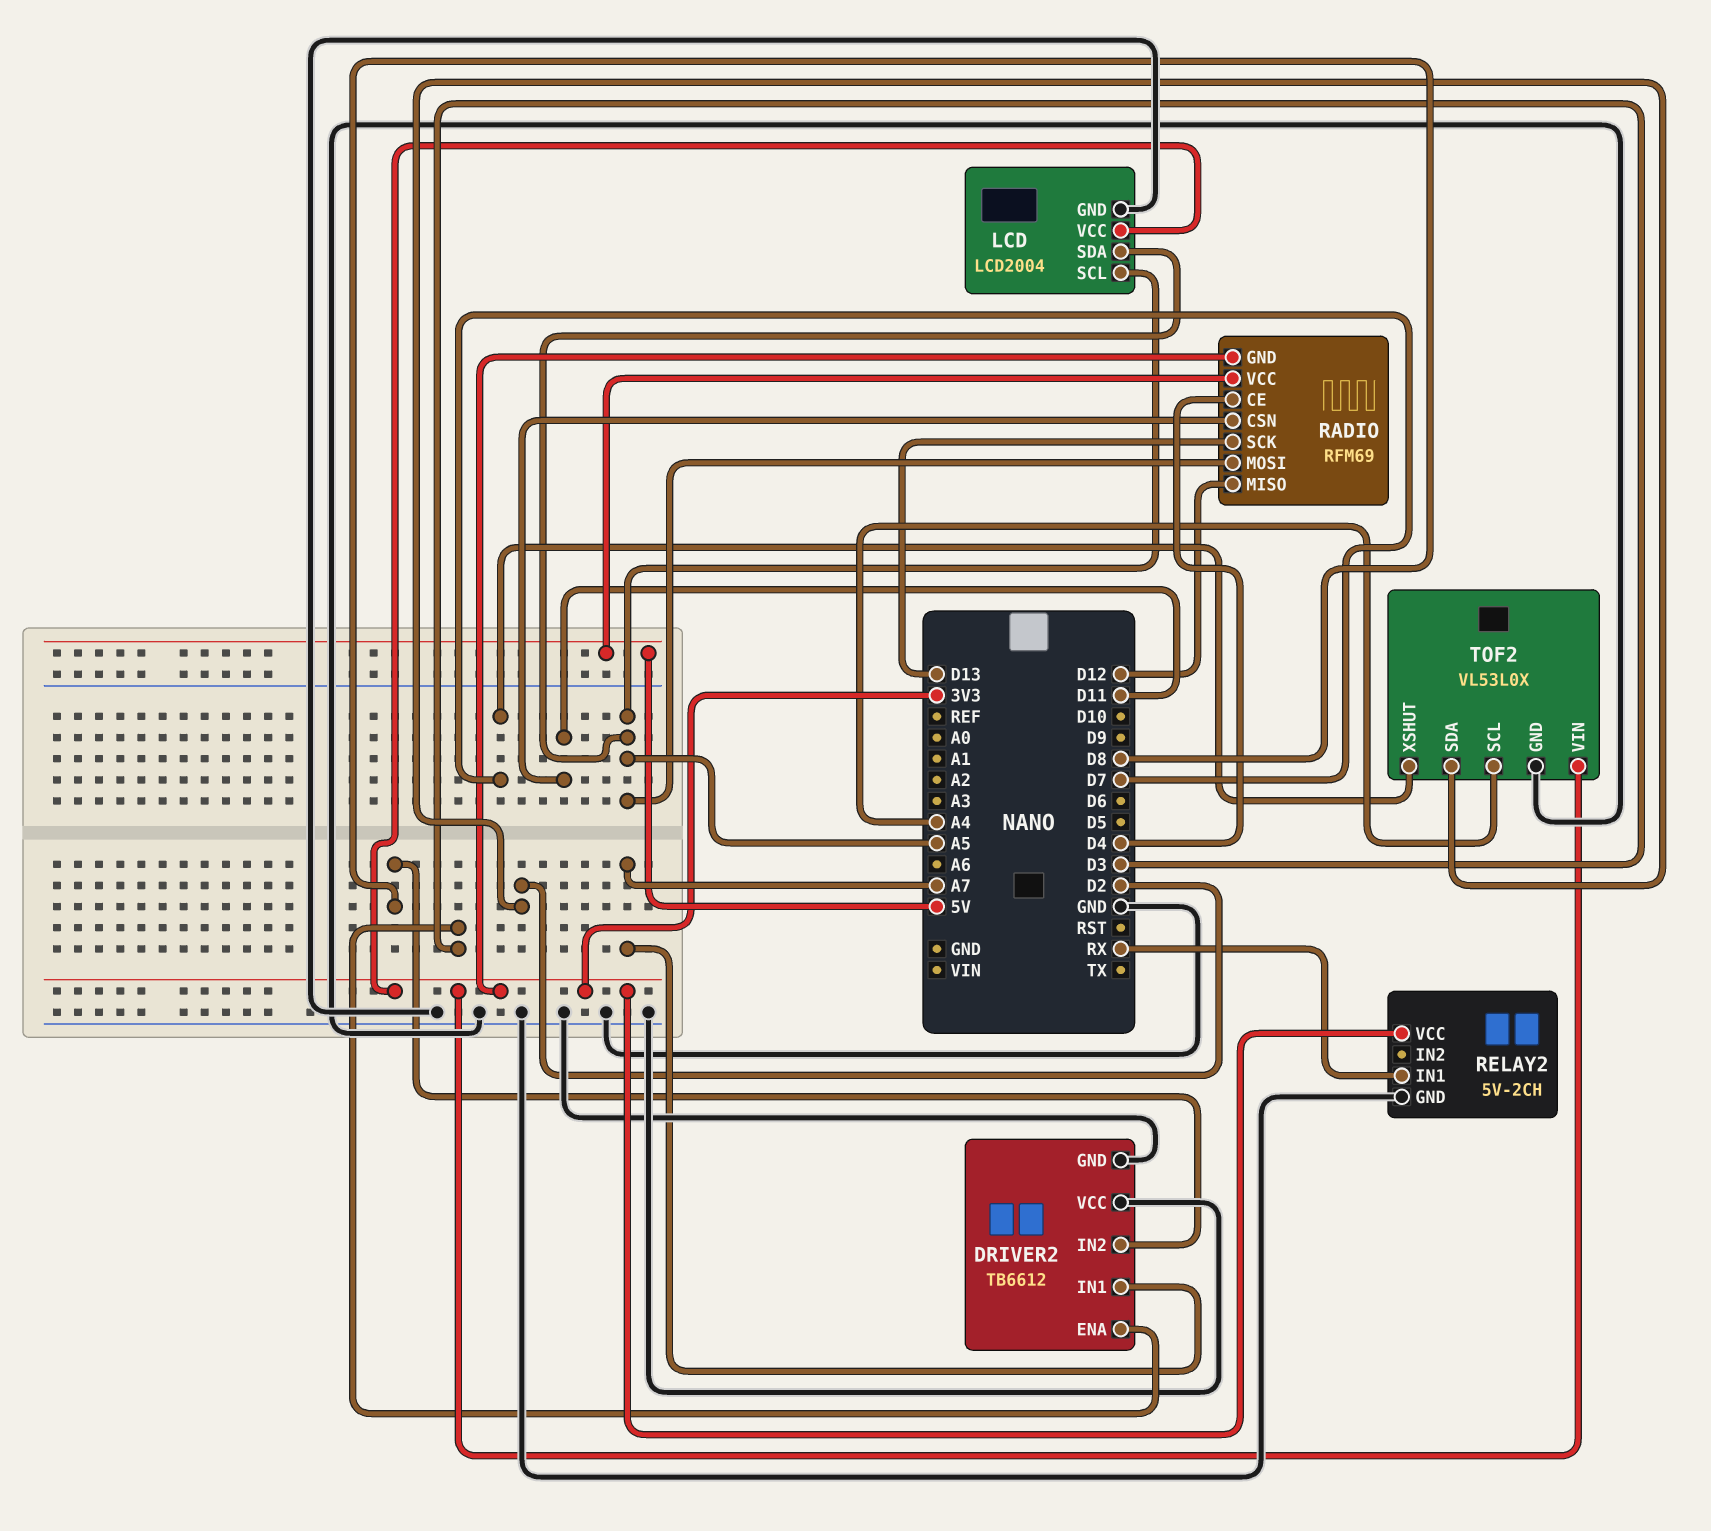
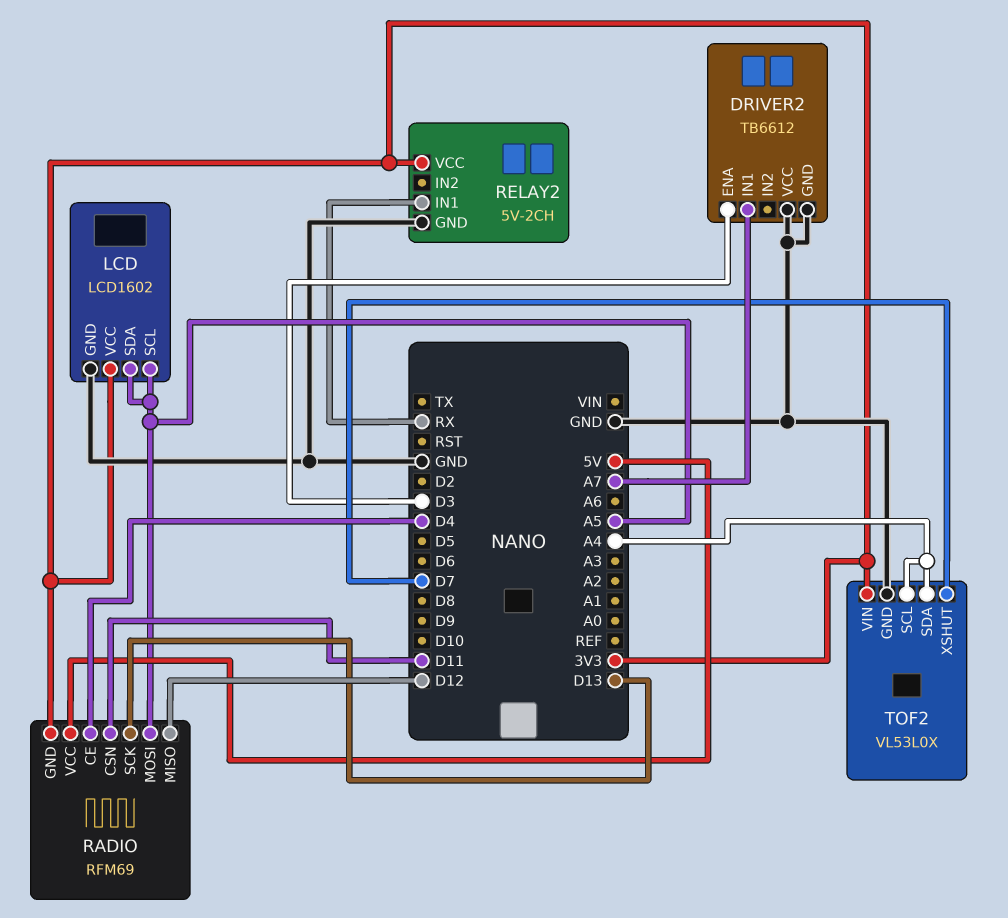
DRIVER2 pin IN2: D8 -> none
LCD: LCD2004 -> LCD1602
TOF2 pin SDA: D2 -> A4

